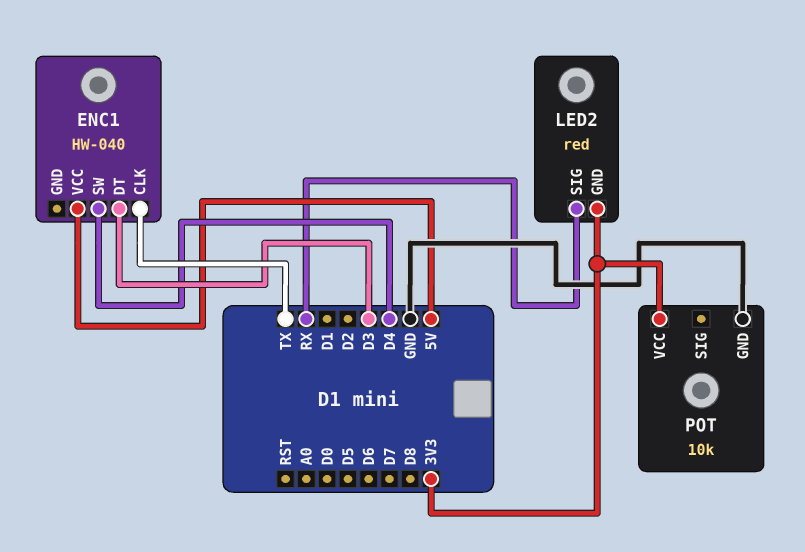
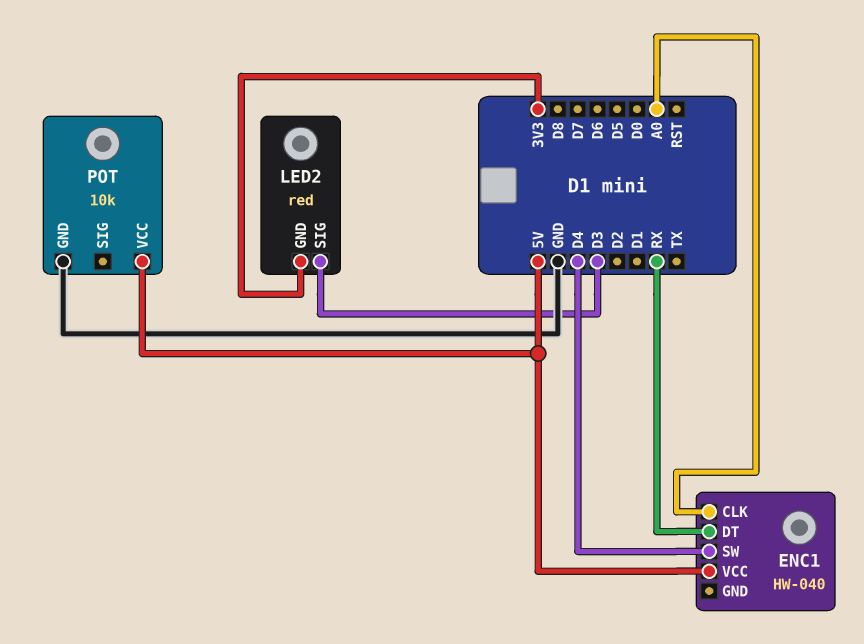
ENC1 pin CLK: TX -> A0
ENC1 pin DT: D3 -> RX
LED2 pin SIG: RX -> D3
POT pin VCC: 3V3 -> 5V

